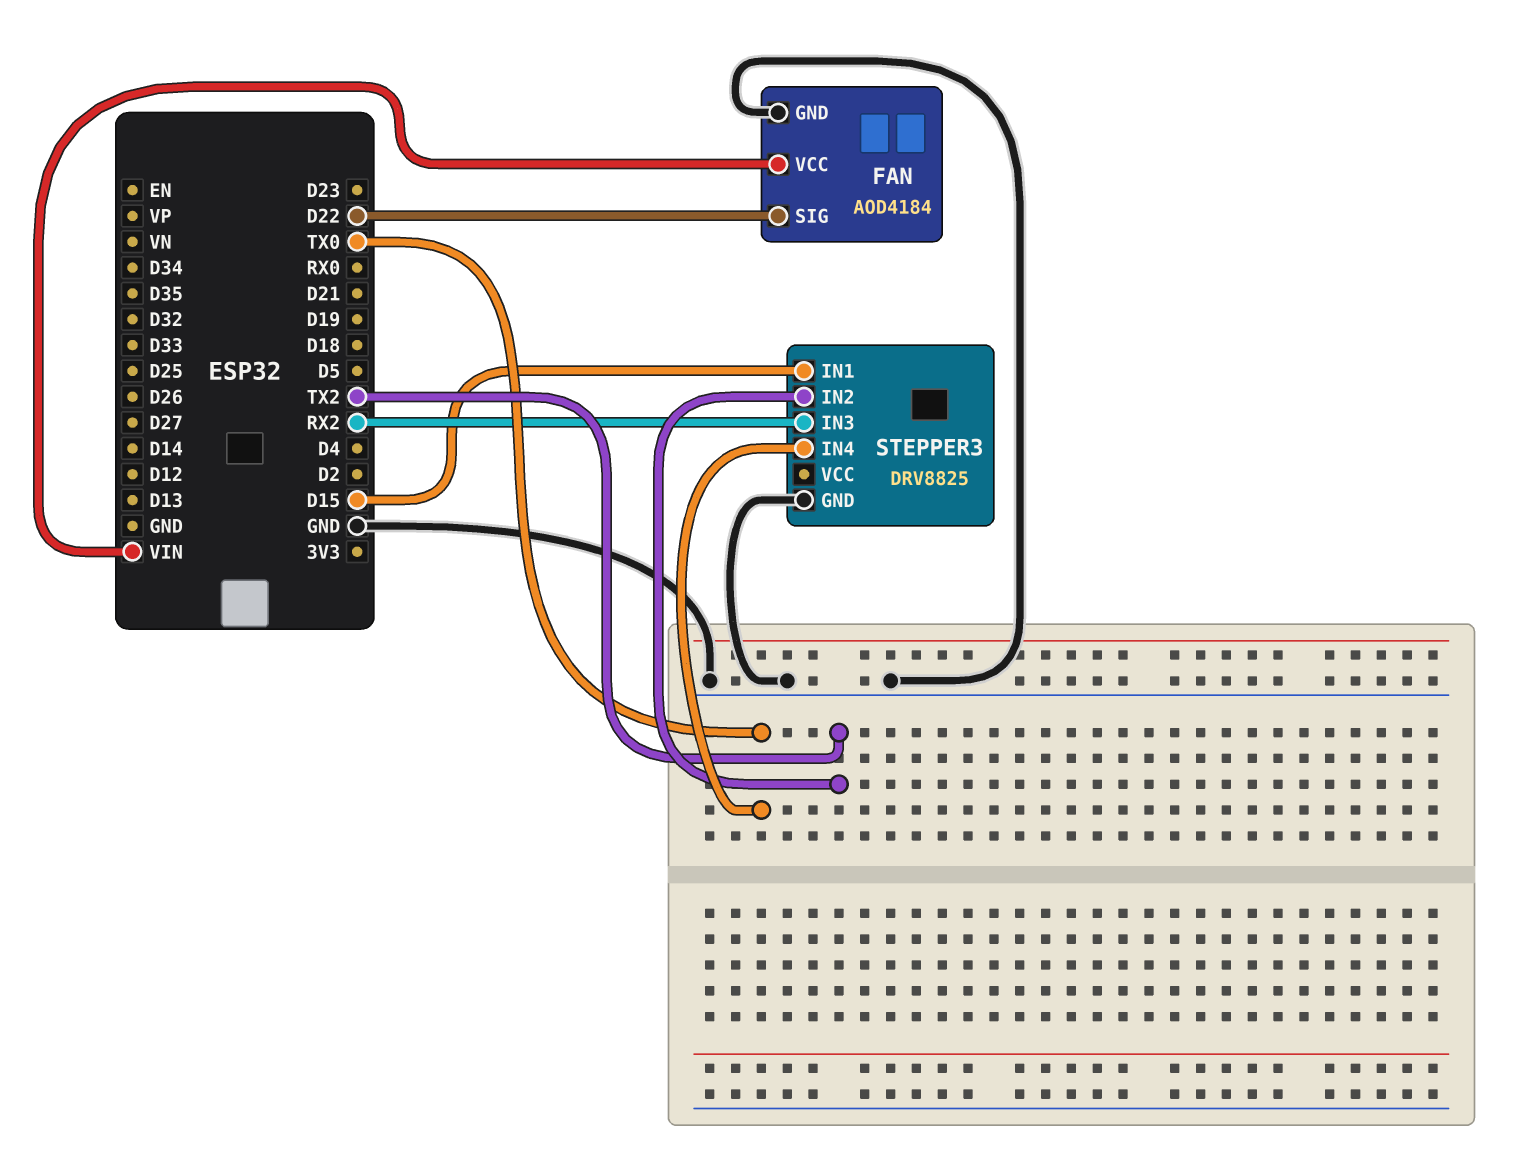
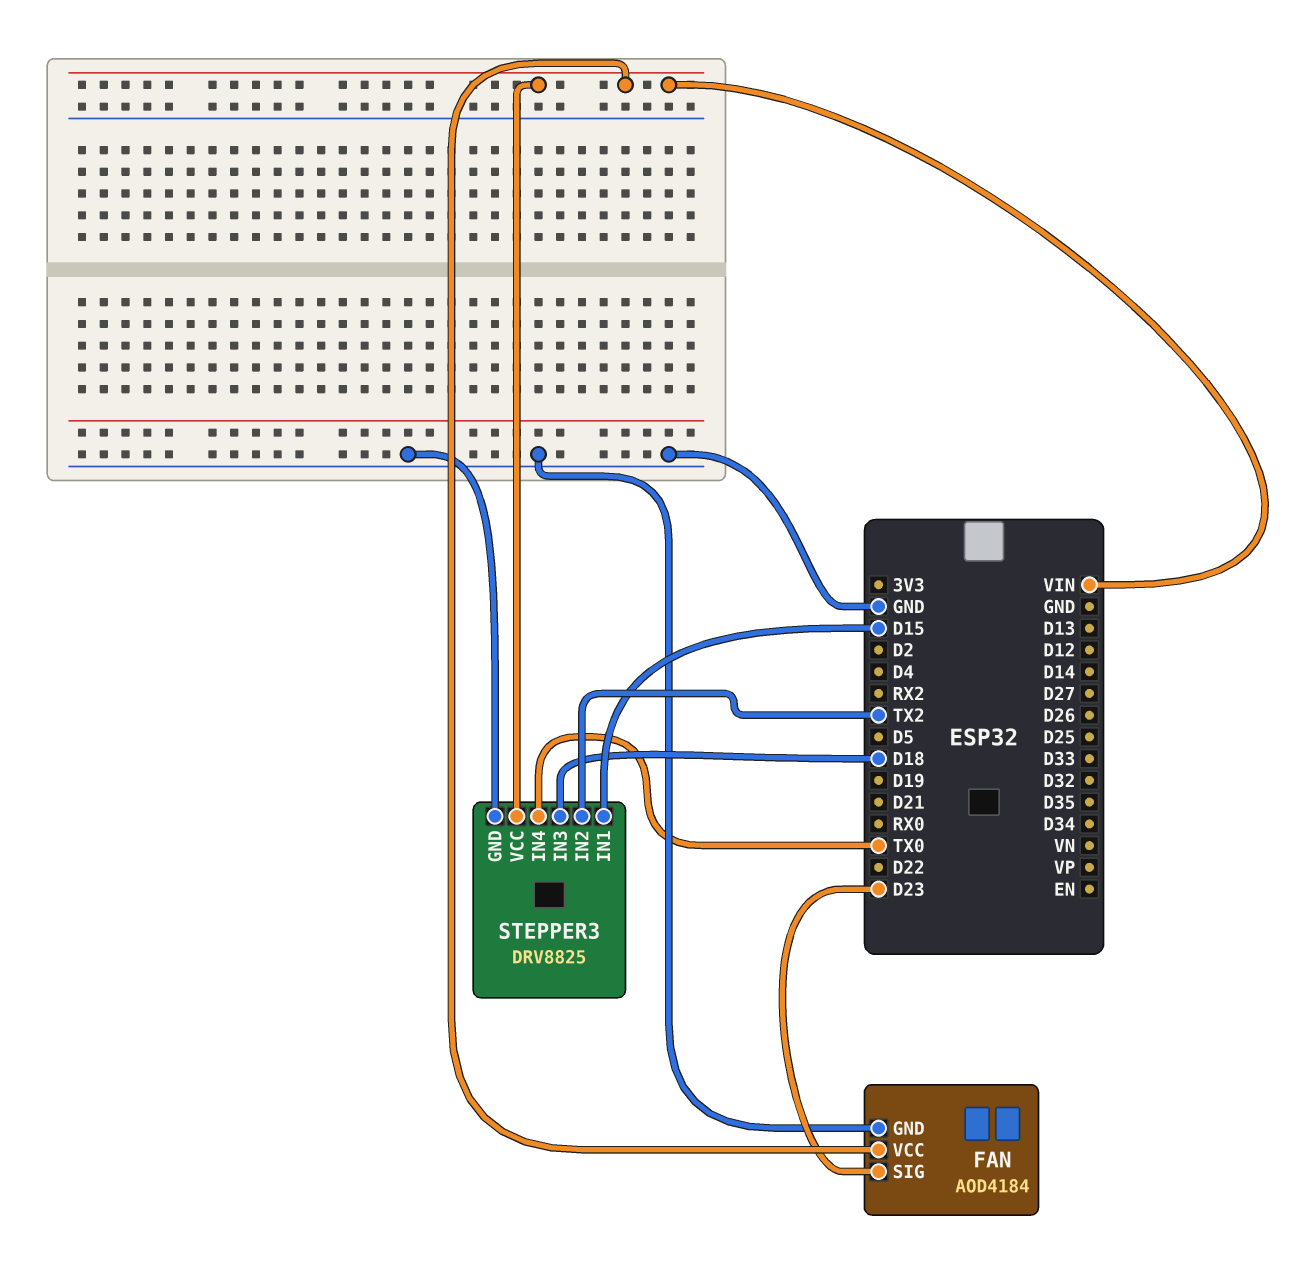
FAN pin SIG: D22 -> D23
STEPPER3 pin IN3: RX2 -> D18
STEPPER3 pin VCC: none -> VIN

